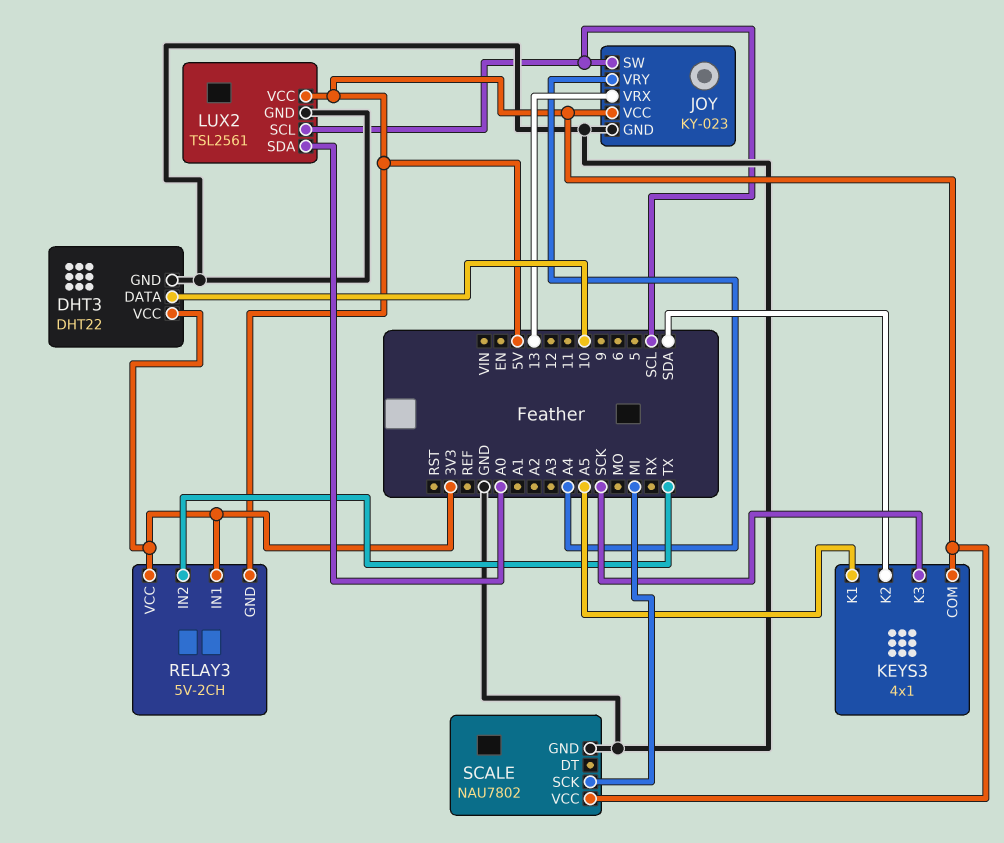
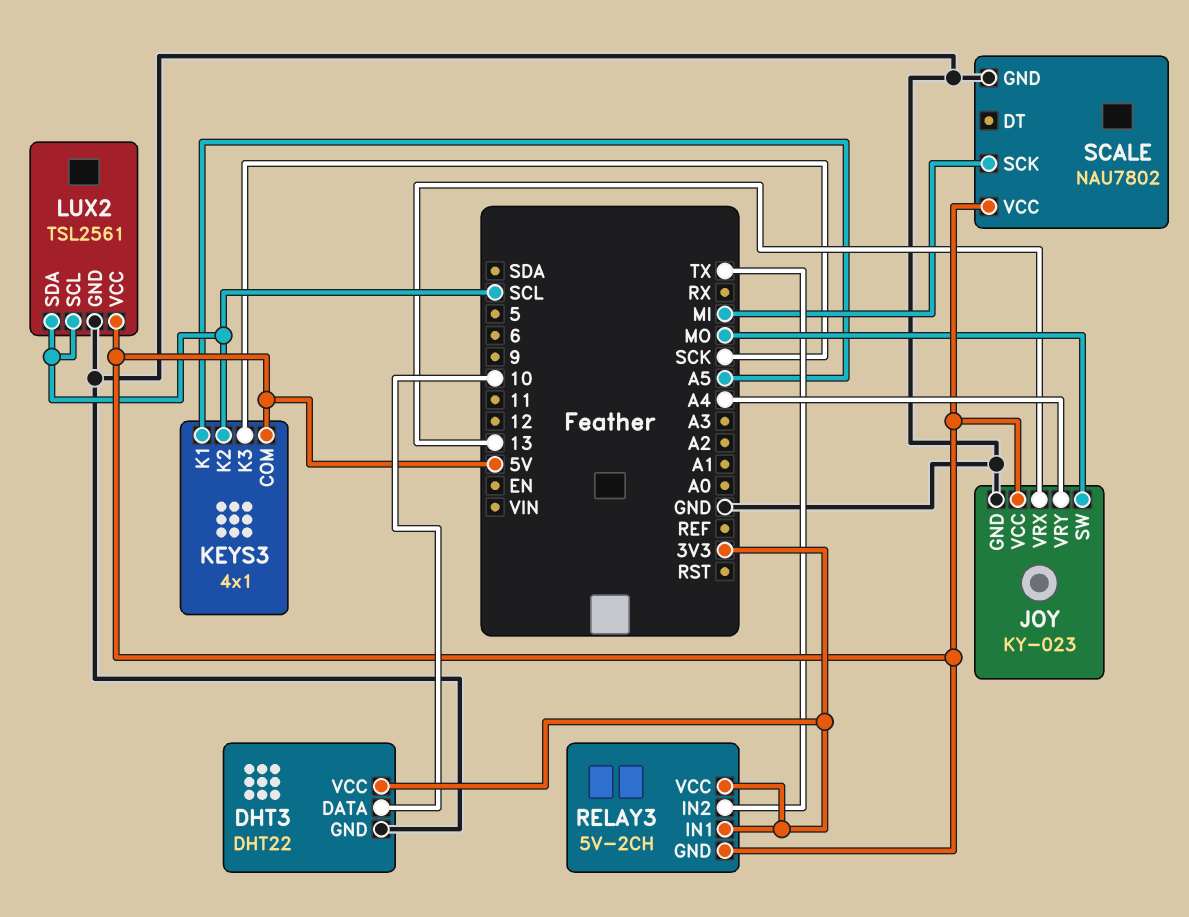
JOY pin SW: SCL -> MO
KEYS3 pin K2: SDA -> SCL
LUX2 pin SDA: A0 -> SCL

